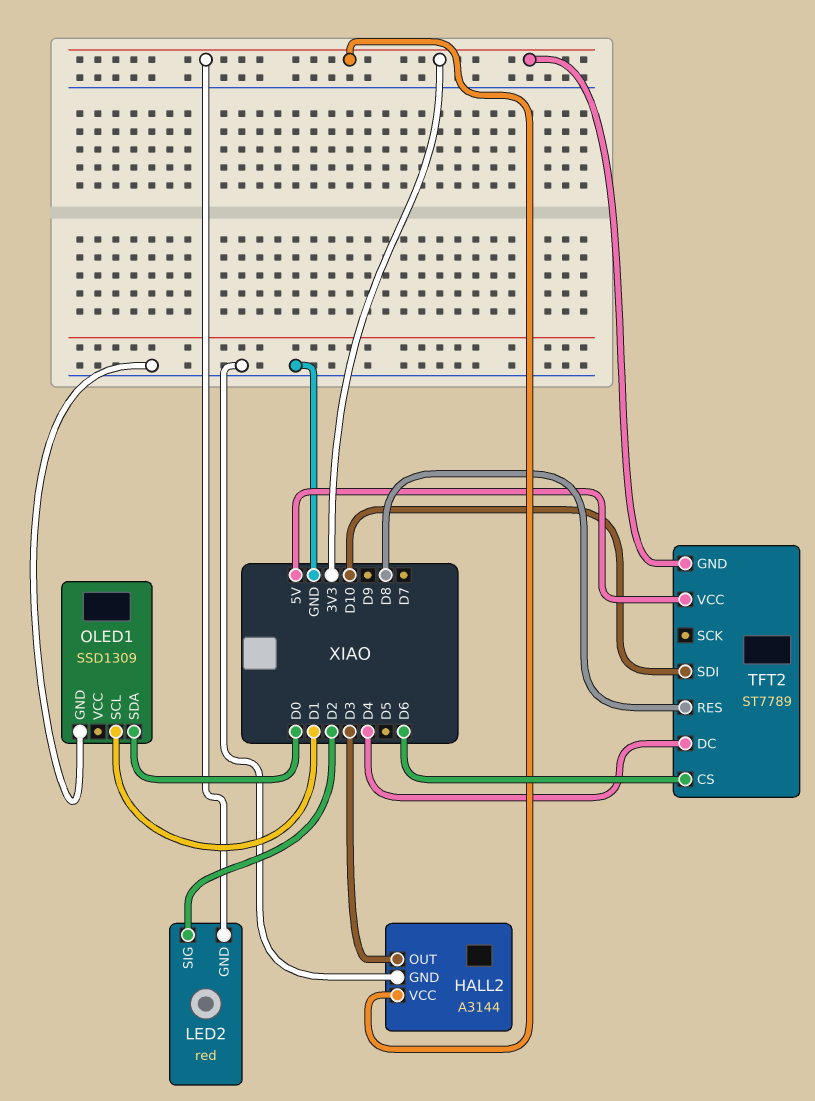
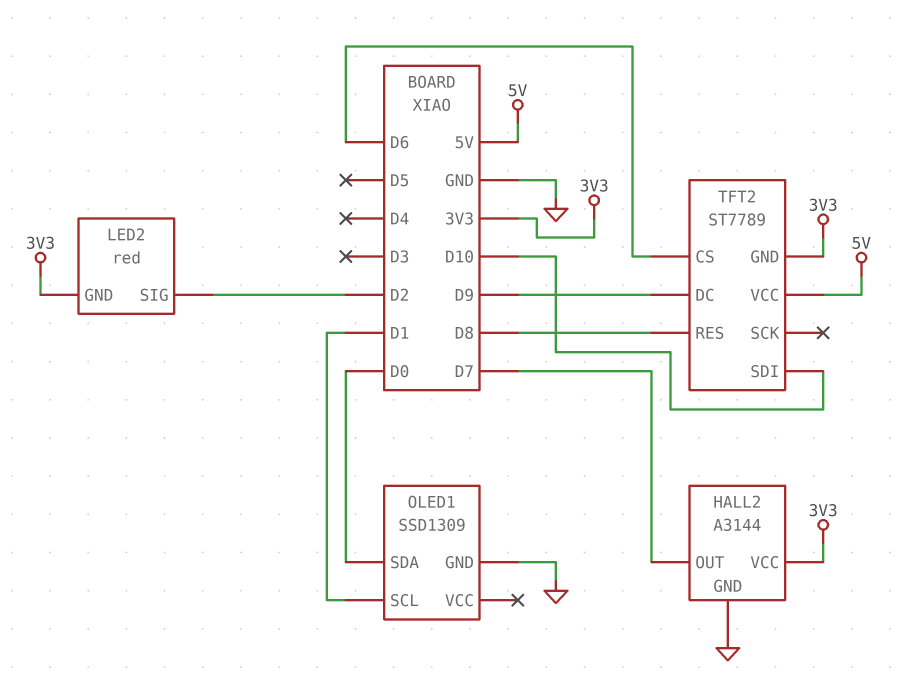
HALL2 pin OUT: D3 -> D7
TFT2 pin DC: D4 -> D9

